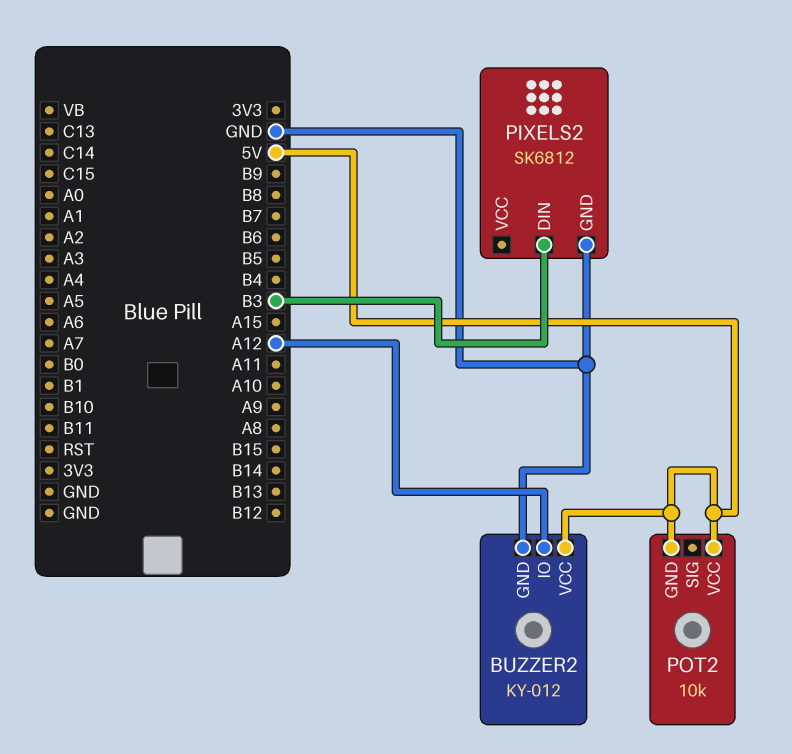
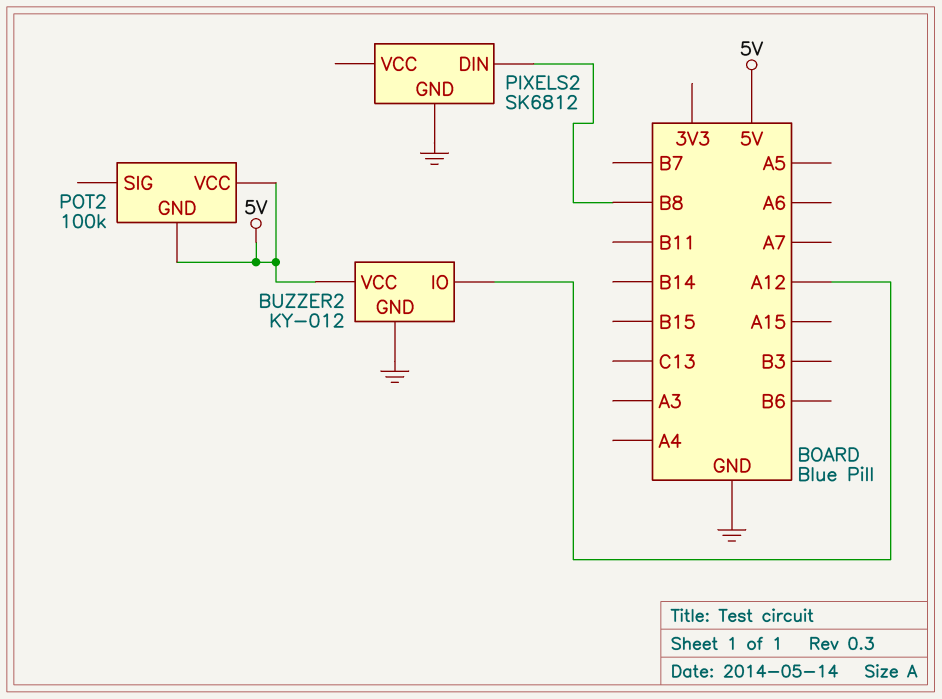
PIXELS2 pin DIN: B3 -> B8
POT2: 10k -> 100k

